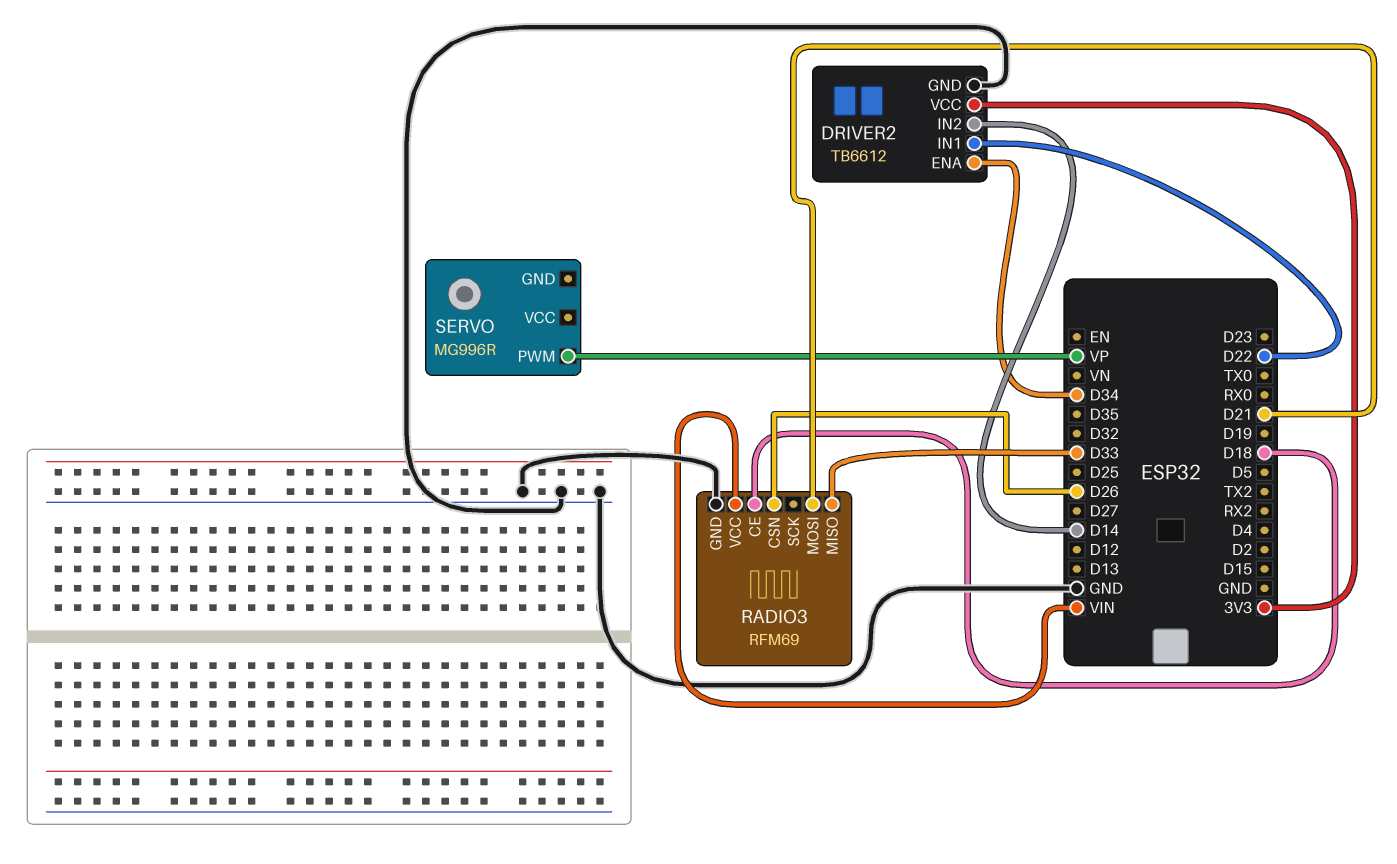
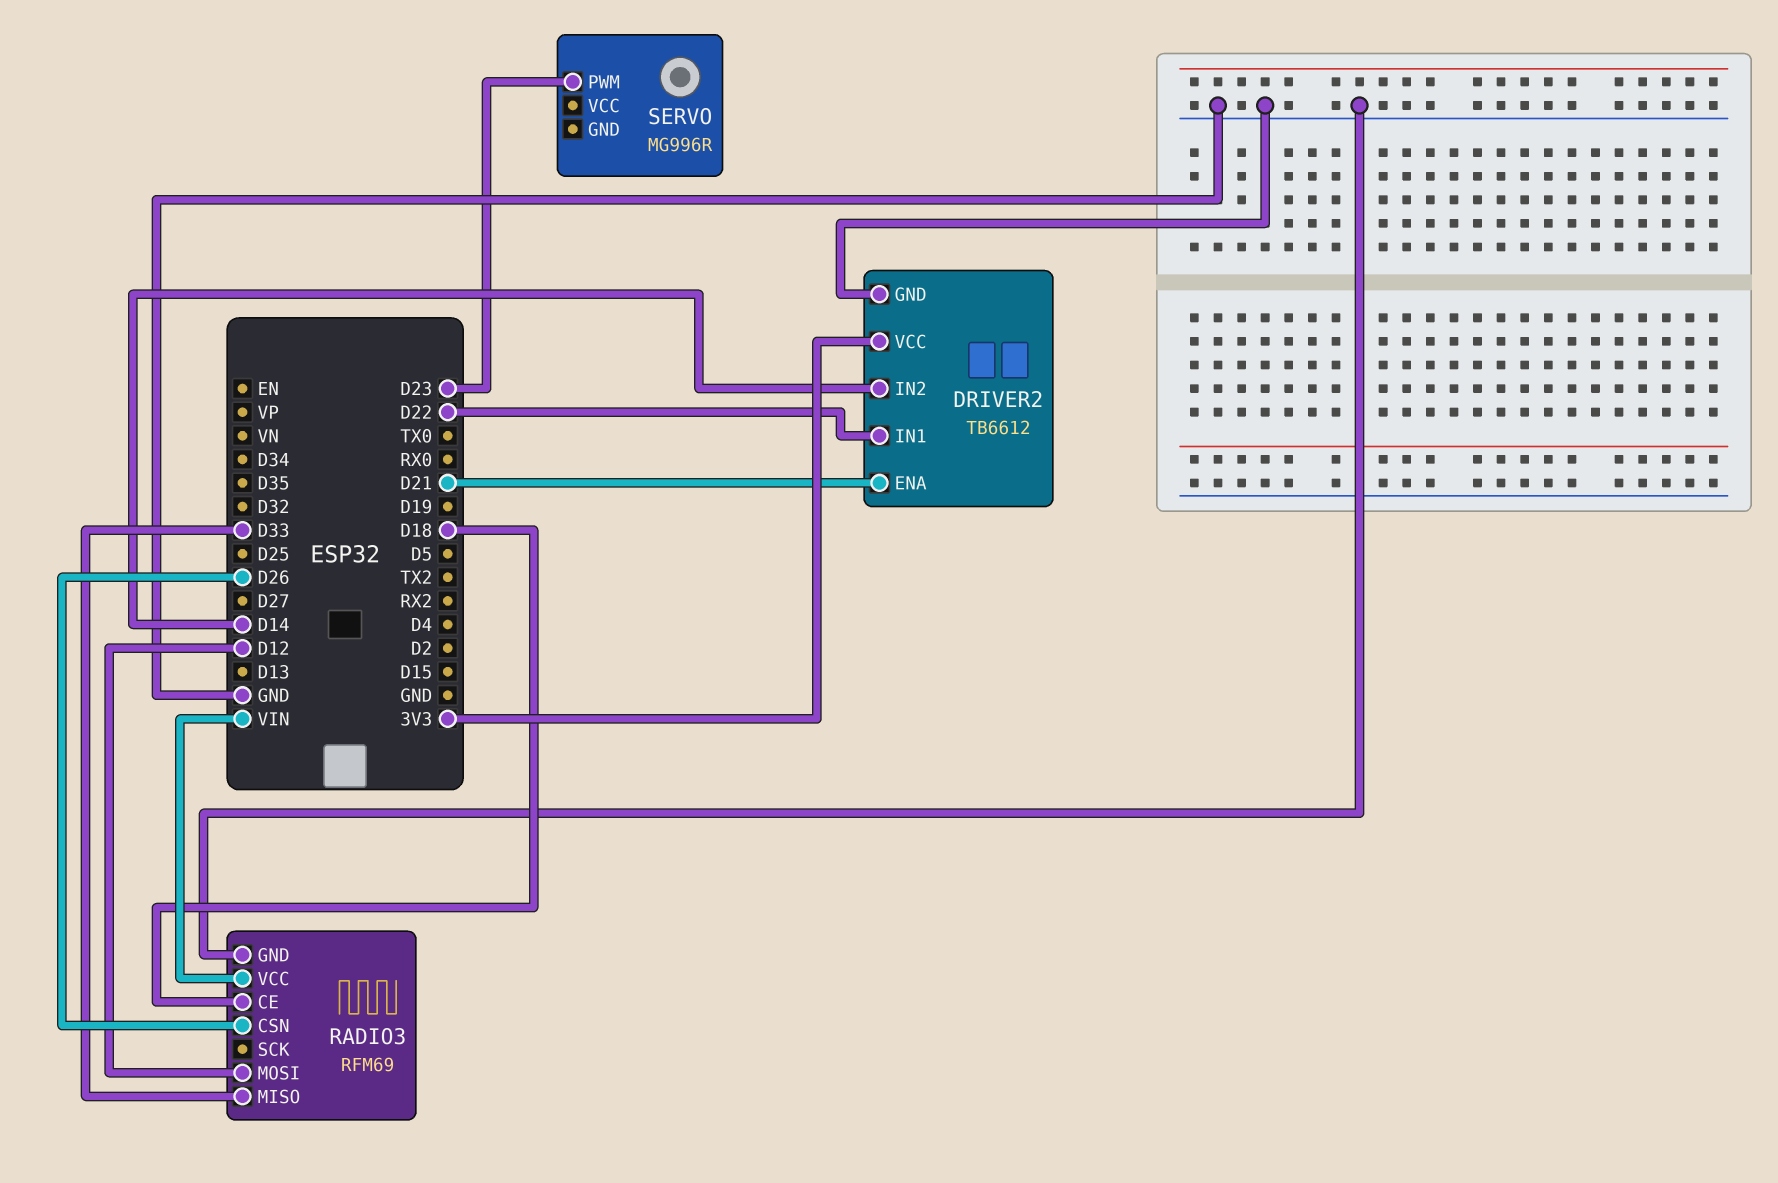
DRIVER2 pin ENA: D34 -> D21
RADIO3 pin MOSI: D21 -> D12
SERVO pin PWM: VP -> D23

